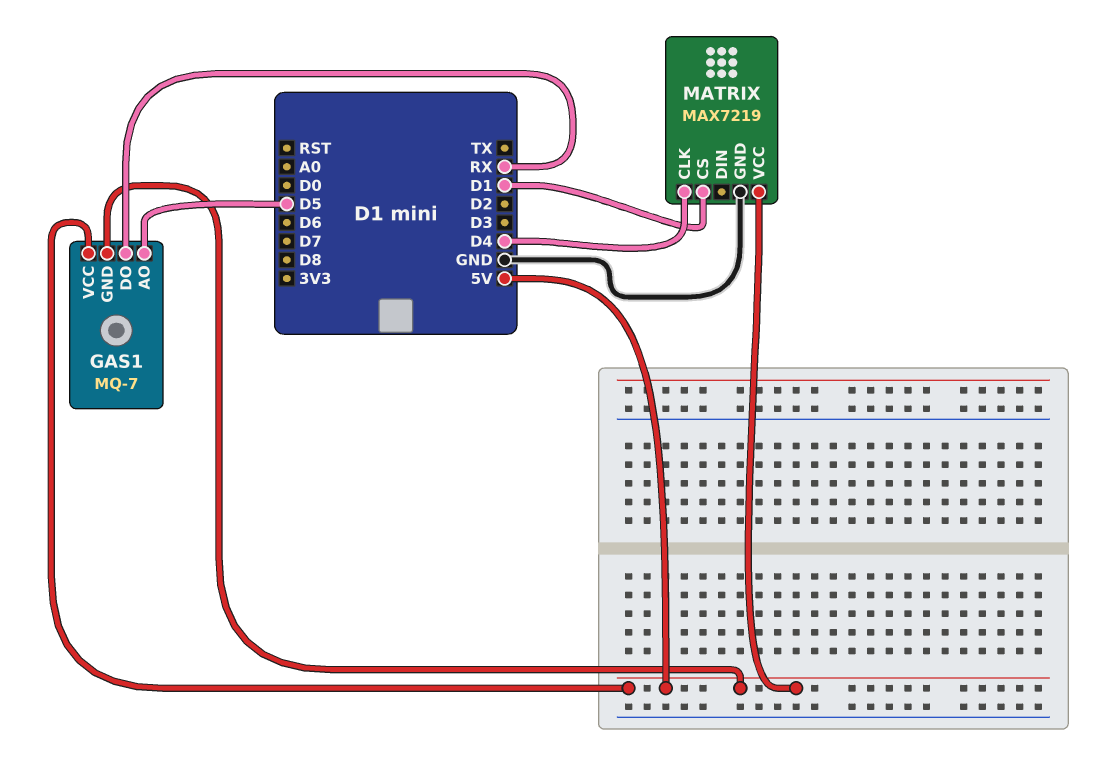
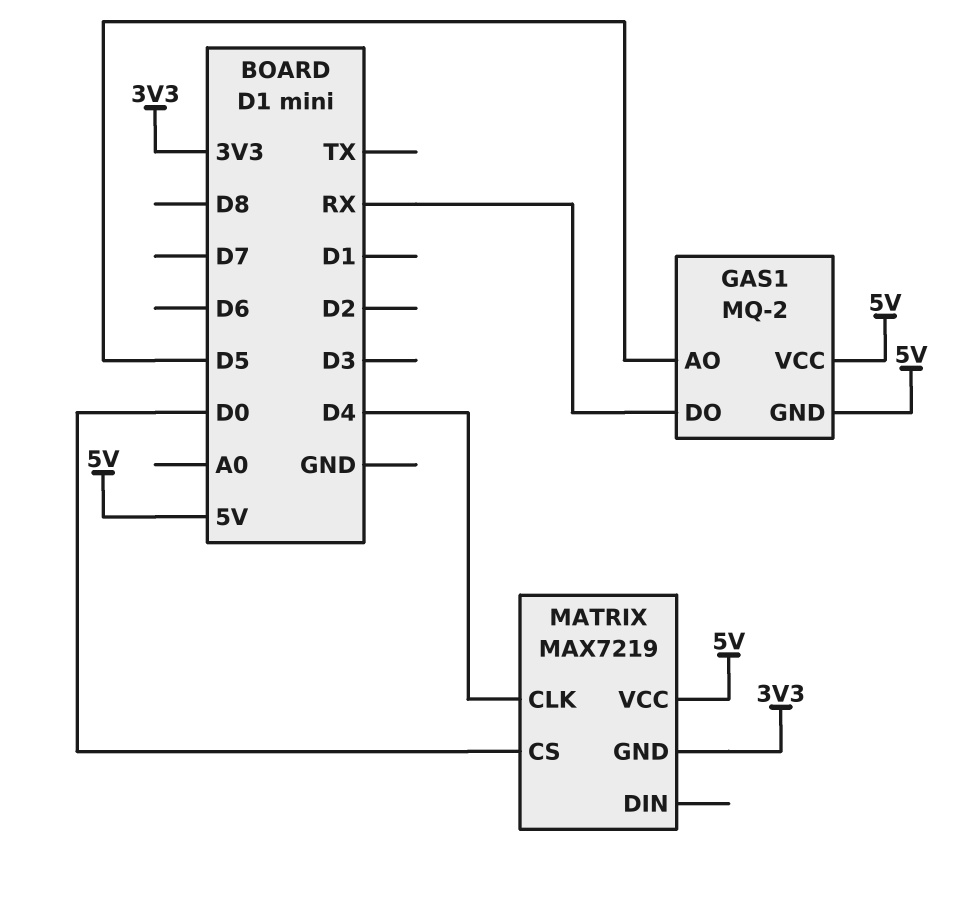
GAS1: MQ-7 -> MQ-2
MATRIX pin CS: D1 -> D0
MATRIX pin GND: GND -> 3V3

